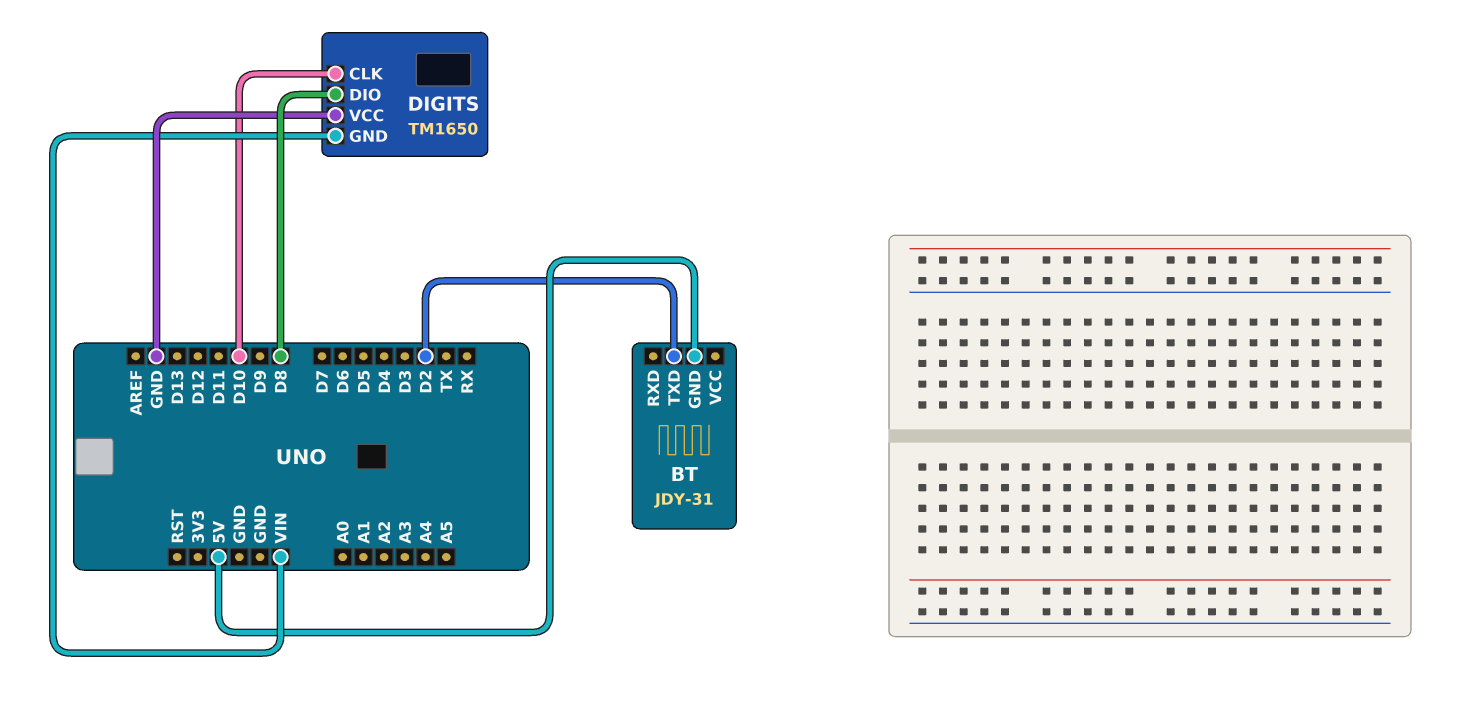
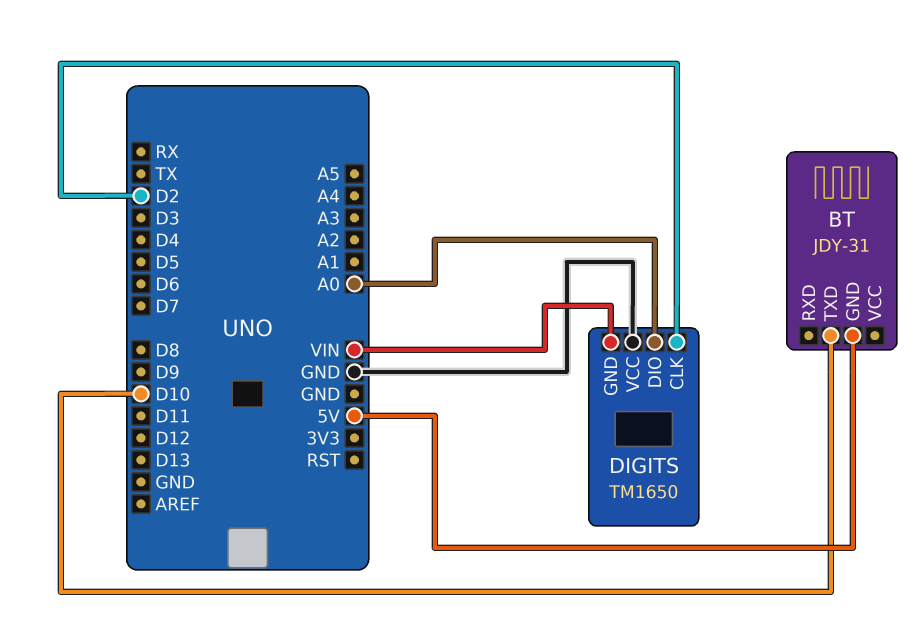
BT pin TXD: D2 -> D10
DIGITS pin CLK: D10 -> D2
DIGITS pin DIO: D8 -> A0

